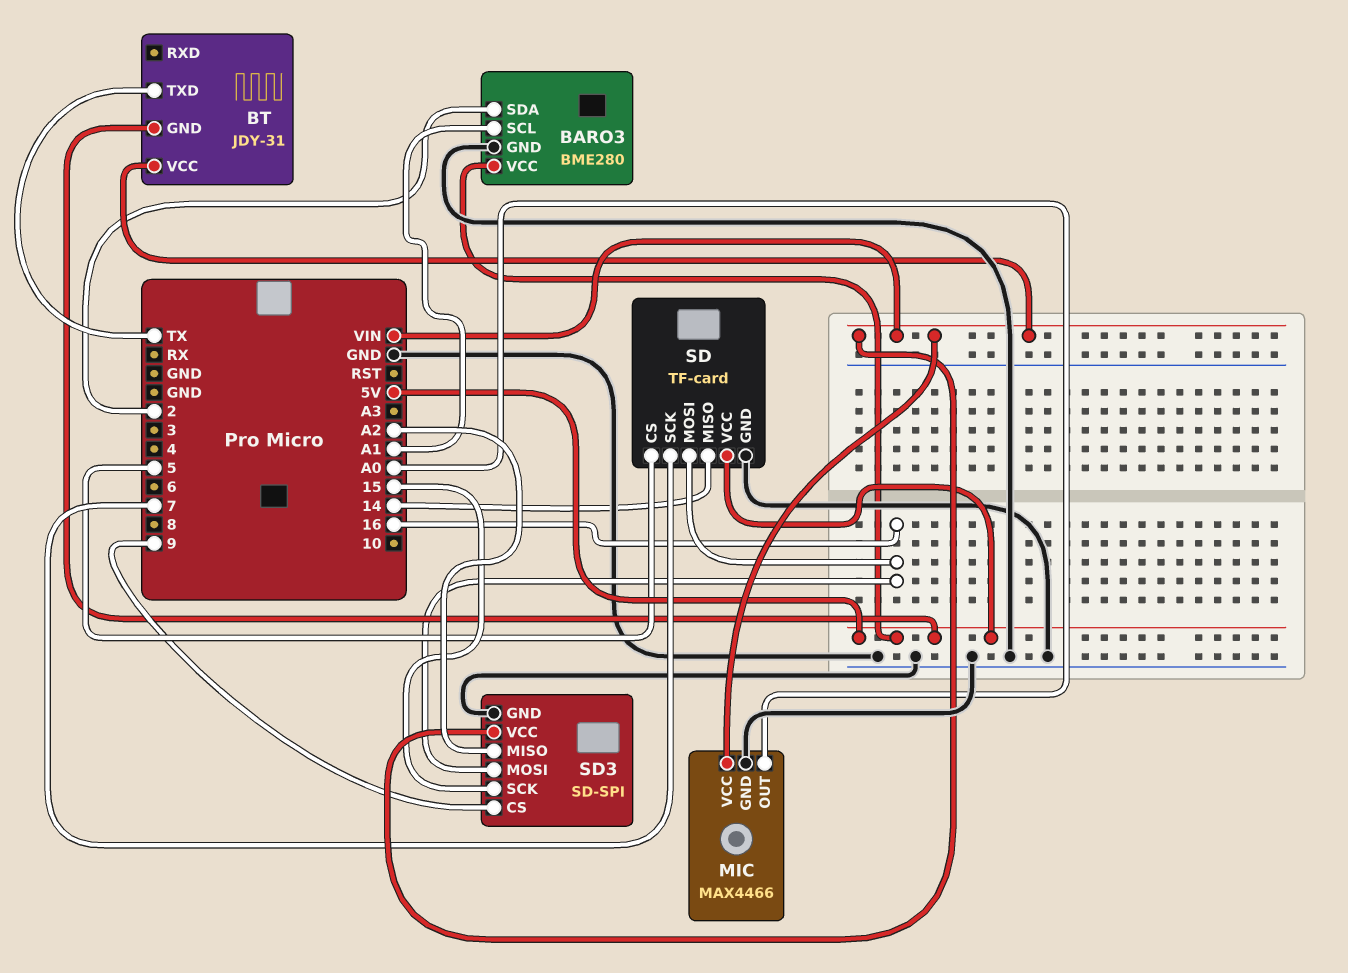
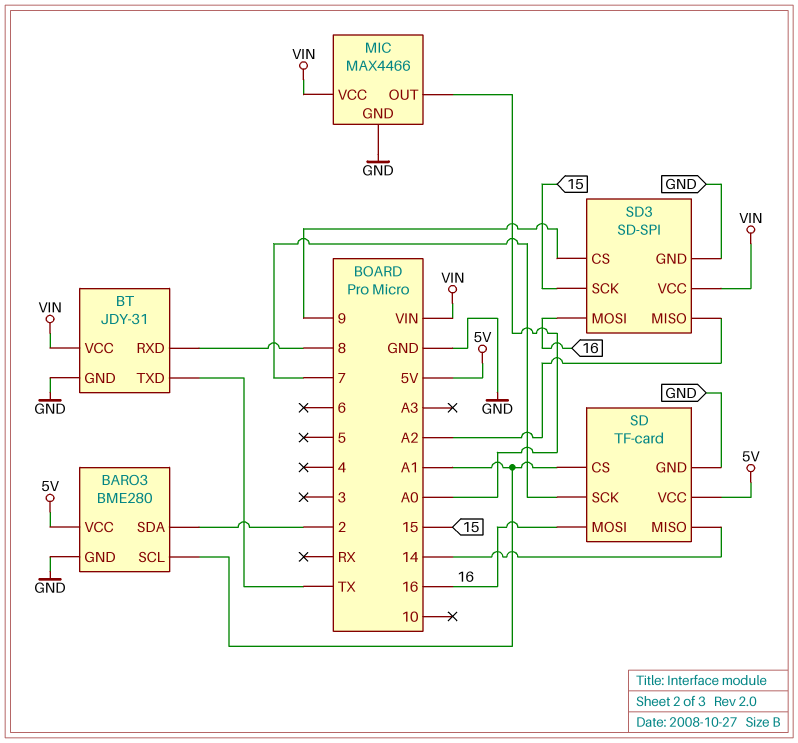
BT pin GND: 5V -> GND
BT pin RXD: none -> 8
SD pin CS: 5 -> A1

